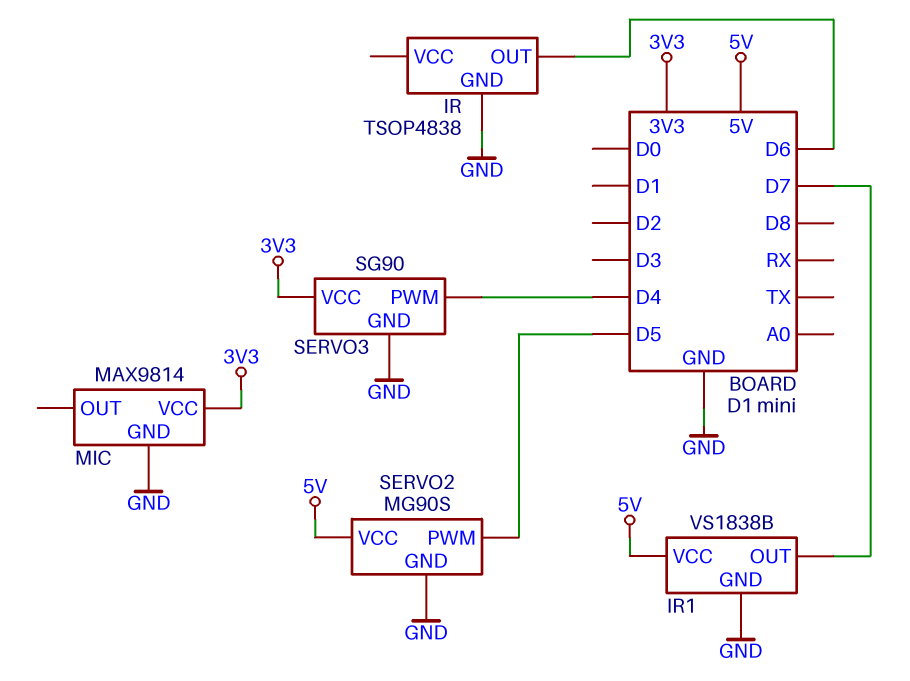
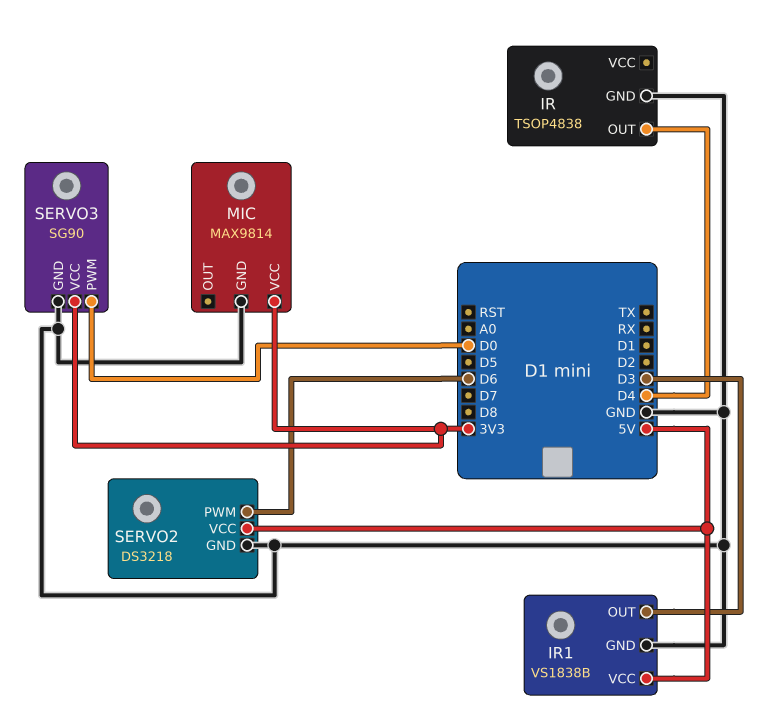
IR pin OUT: D6 -> D4
IR1 pin OUT: D7 -> D3
SERVO2: MG90S -> DS3218
SERVO2 pin PWM: D5 -> D6
SERVO3 pin PWM: D4 -> D0

